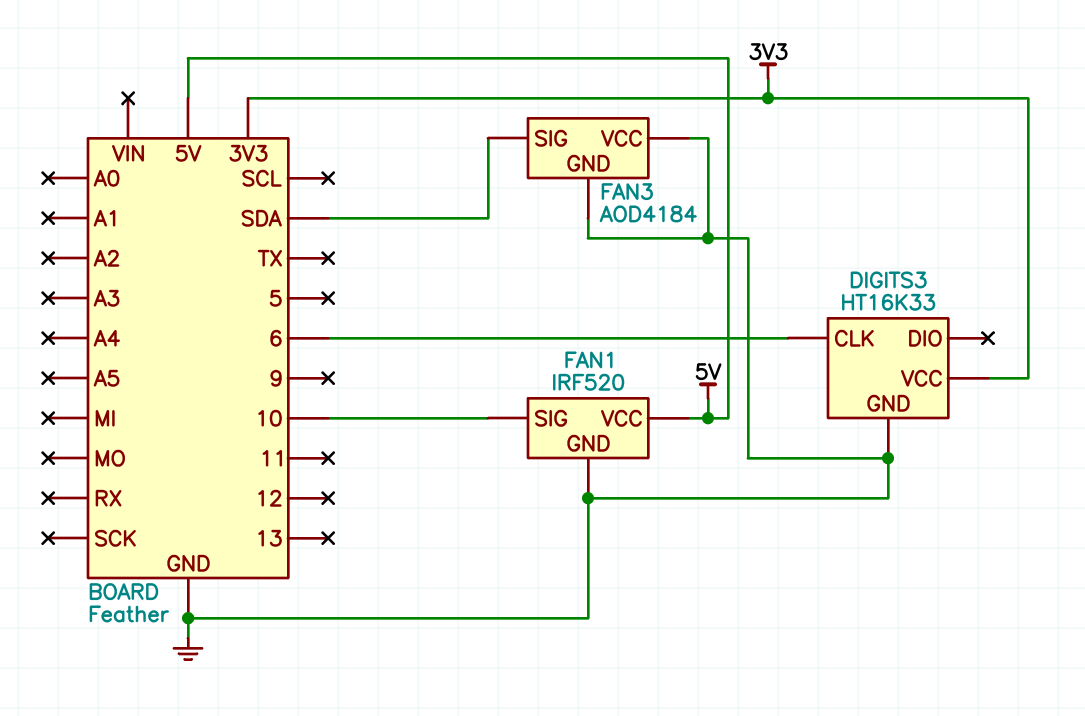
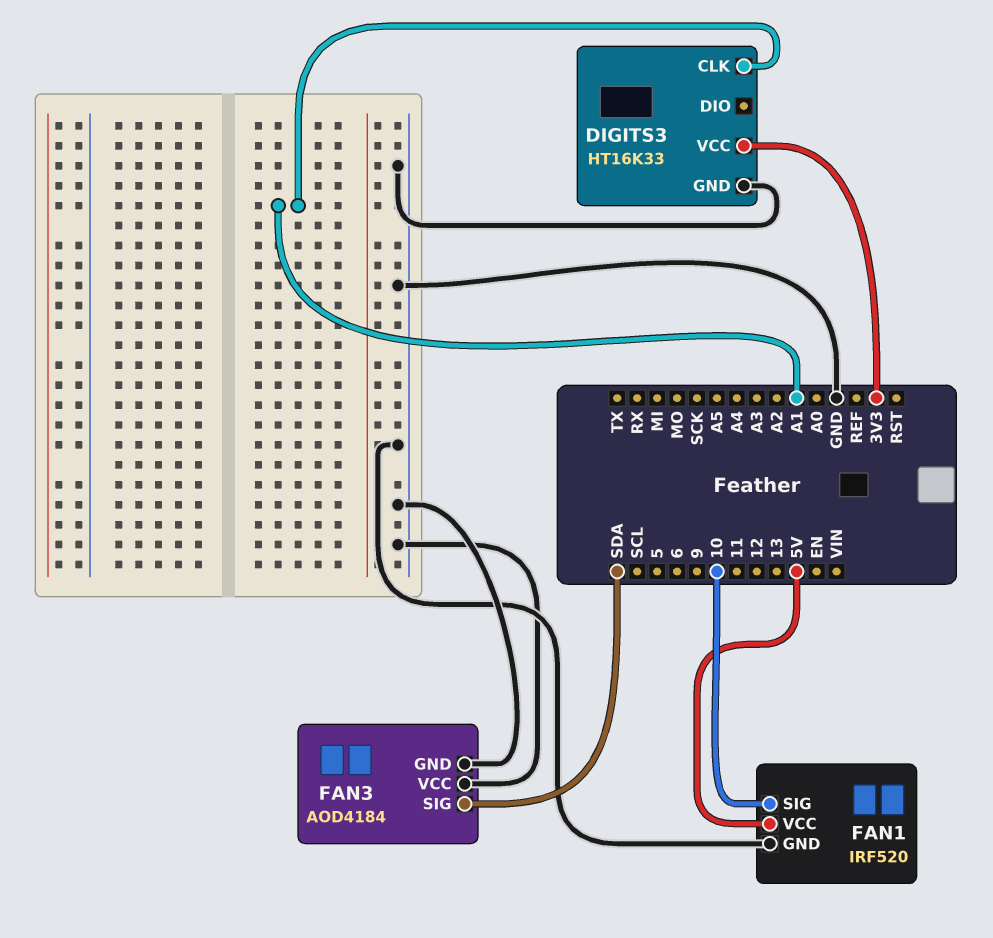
DIGITS3 pin CLK: 6 -> A1

